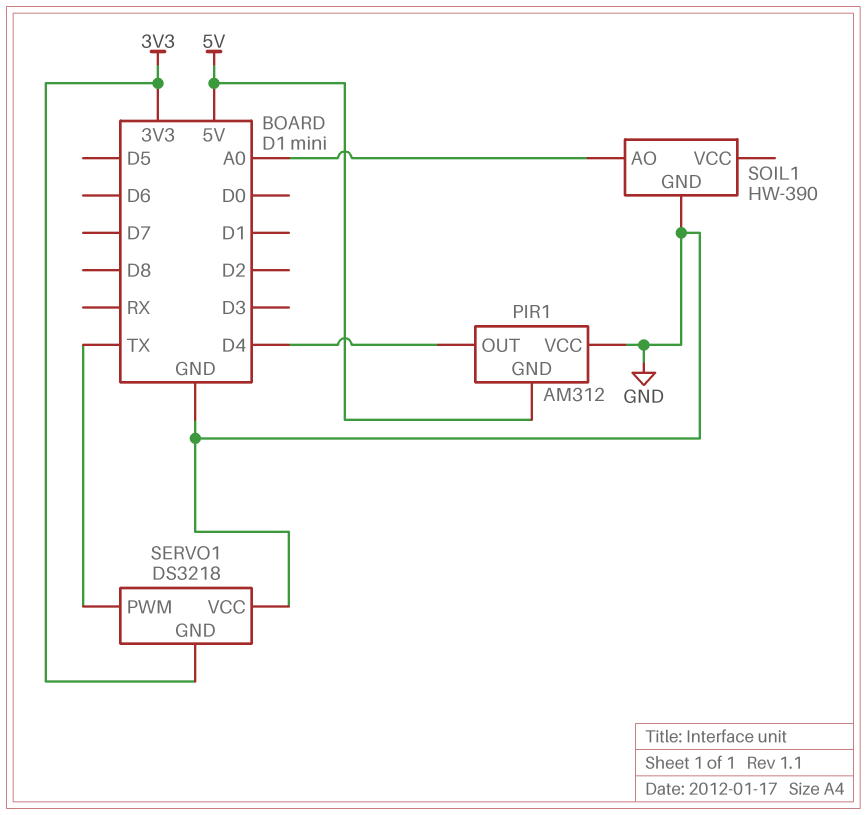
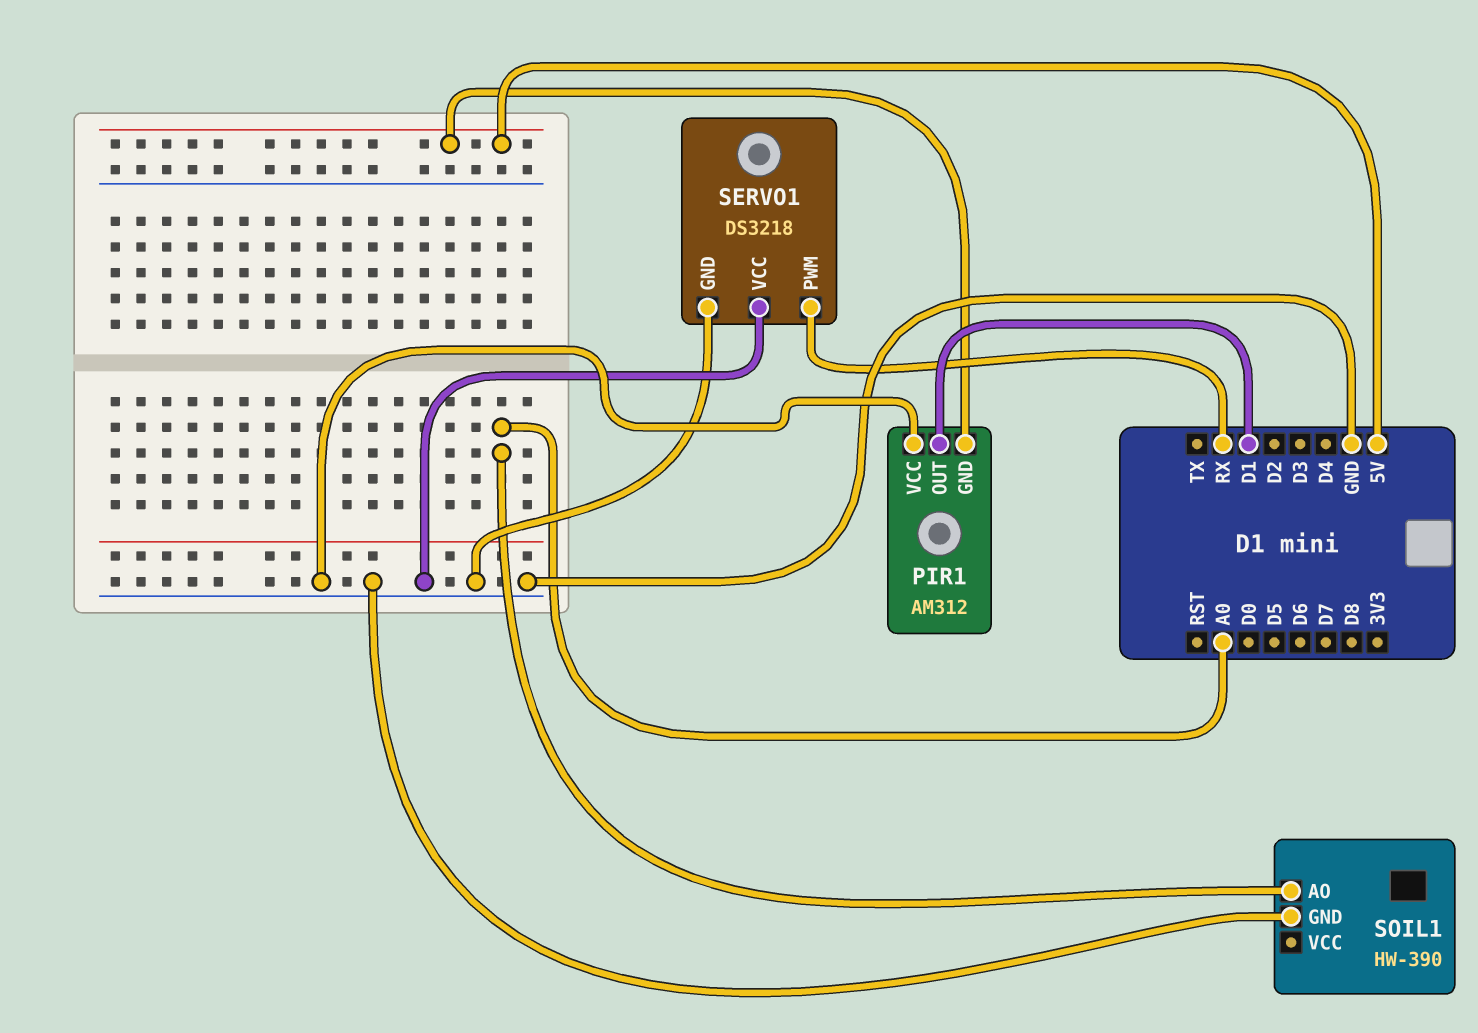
PIR1 pin OUT: D4 -> D1
SERVO1 pin GND: 3V3 -> GND
SERVO1 pin PWM: TX -> RX

